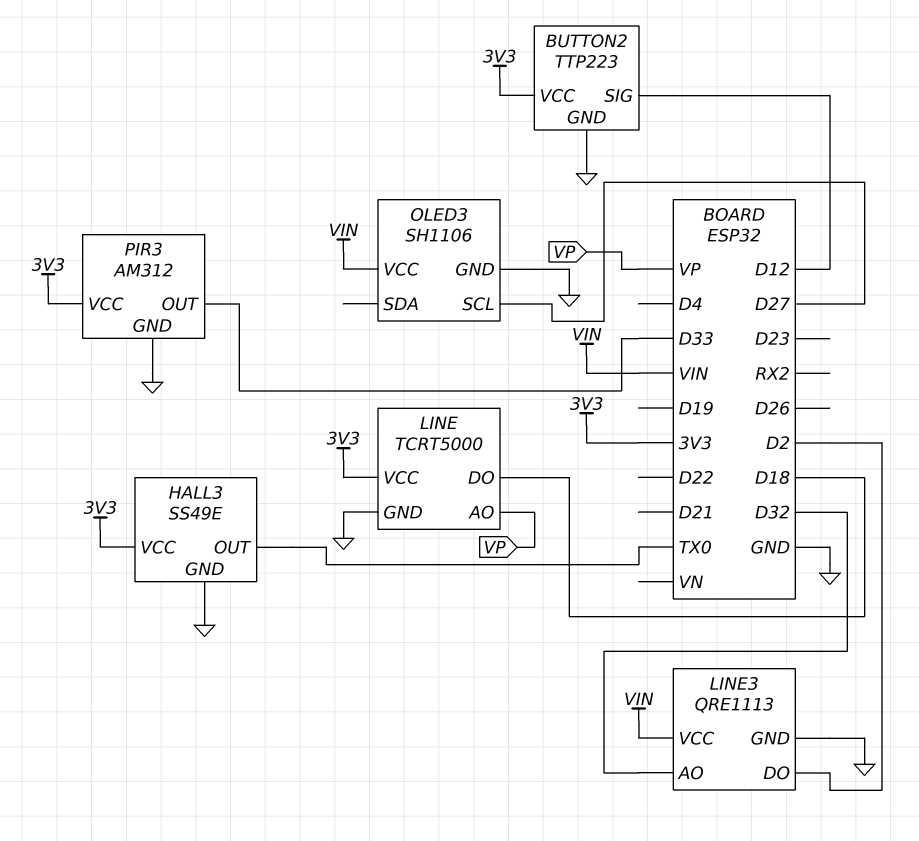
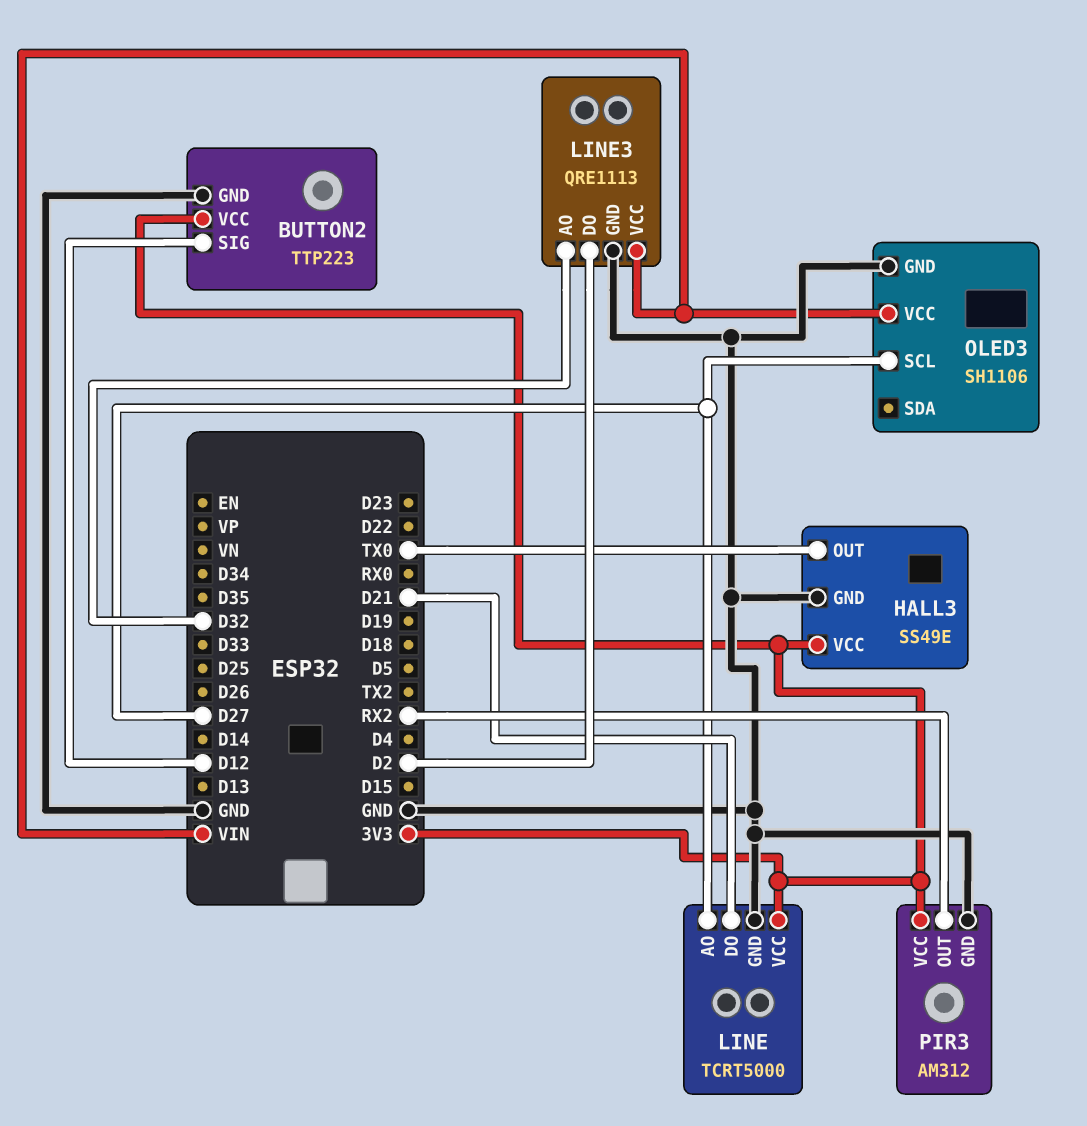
LINE pin AO: VP -> D27
LINE pin DO: D18 -> D21
PIR3 pin OUT: D33 -> RX2

